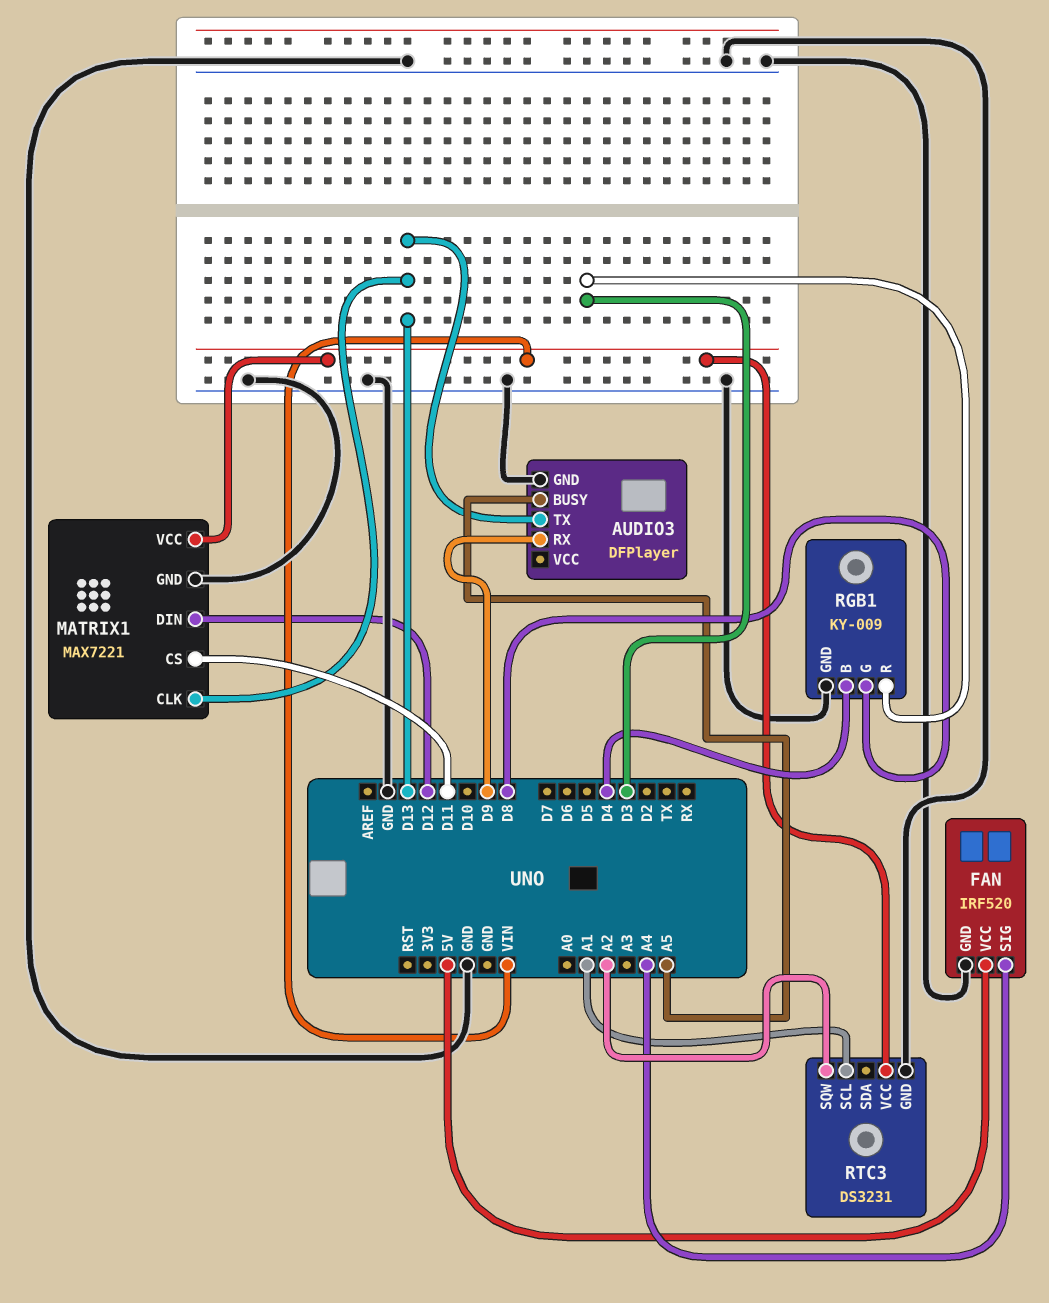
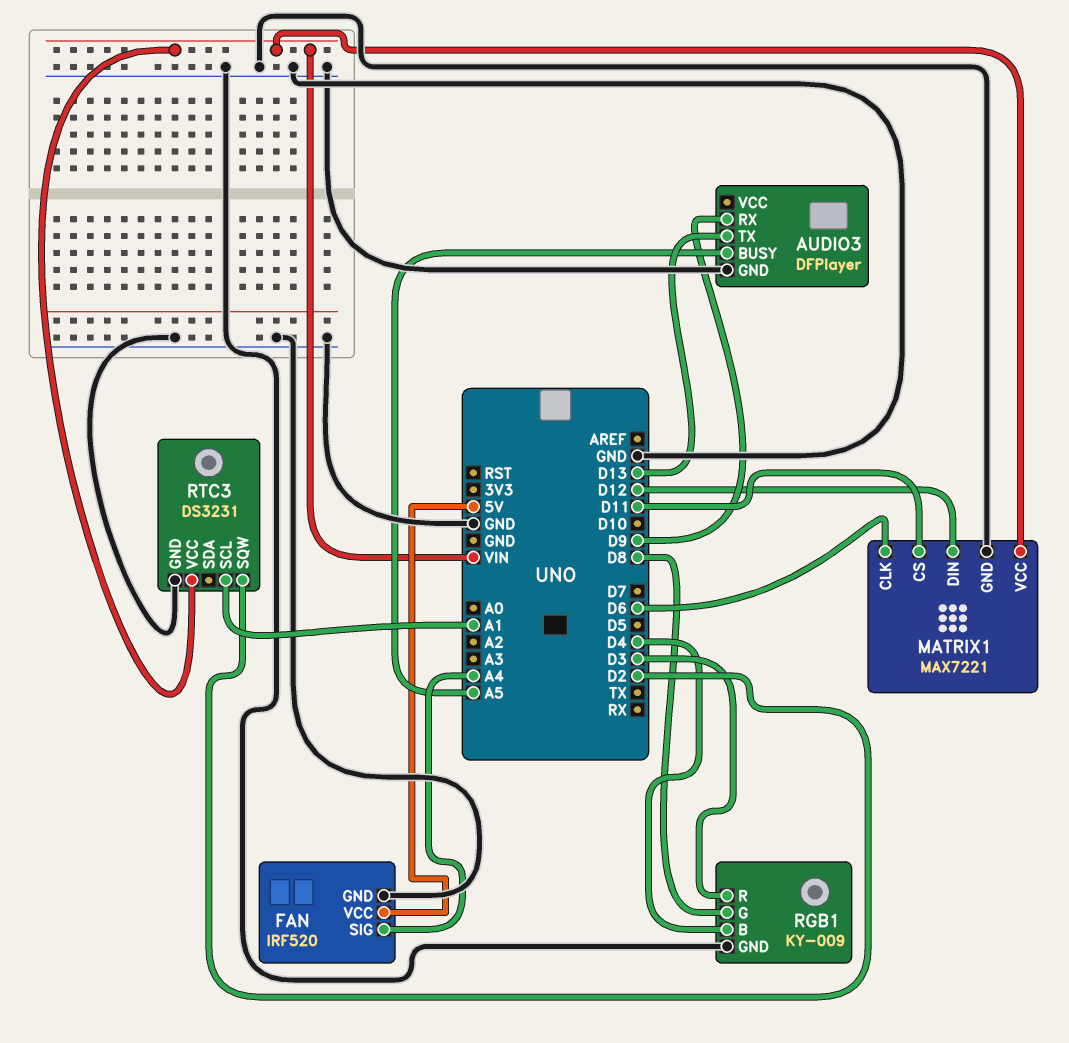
MATRIX1 pin CLK: D13 -> D6
RTC3 pin SQW: A2 -> D2

